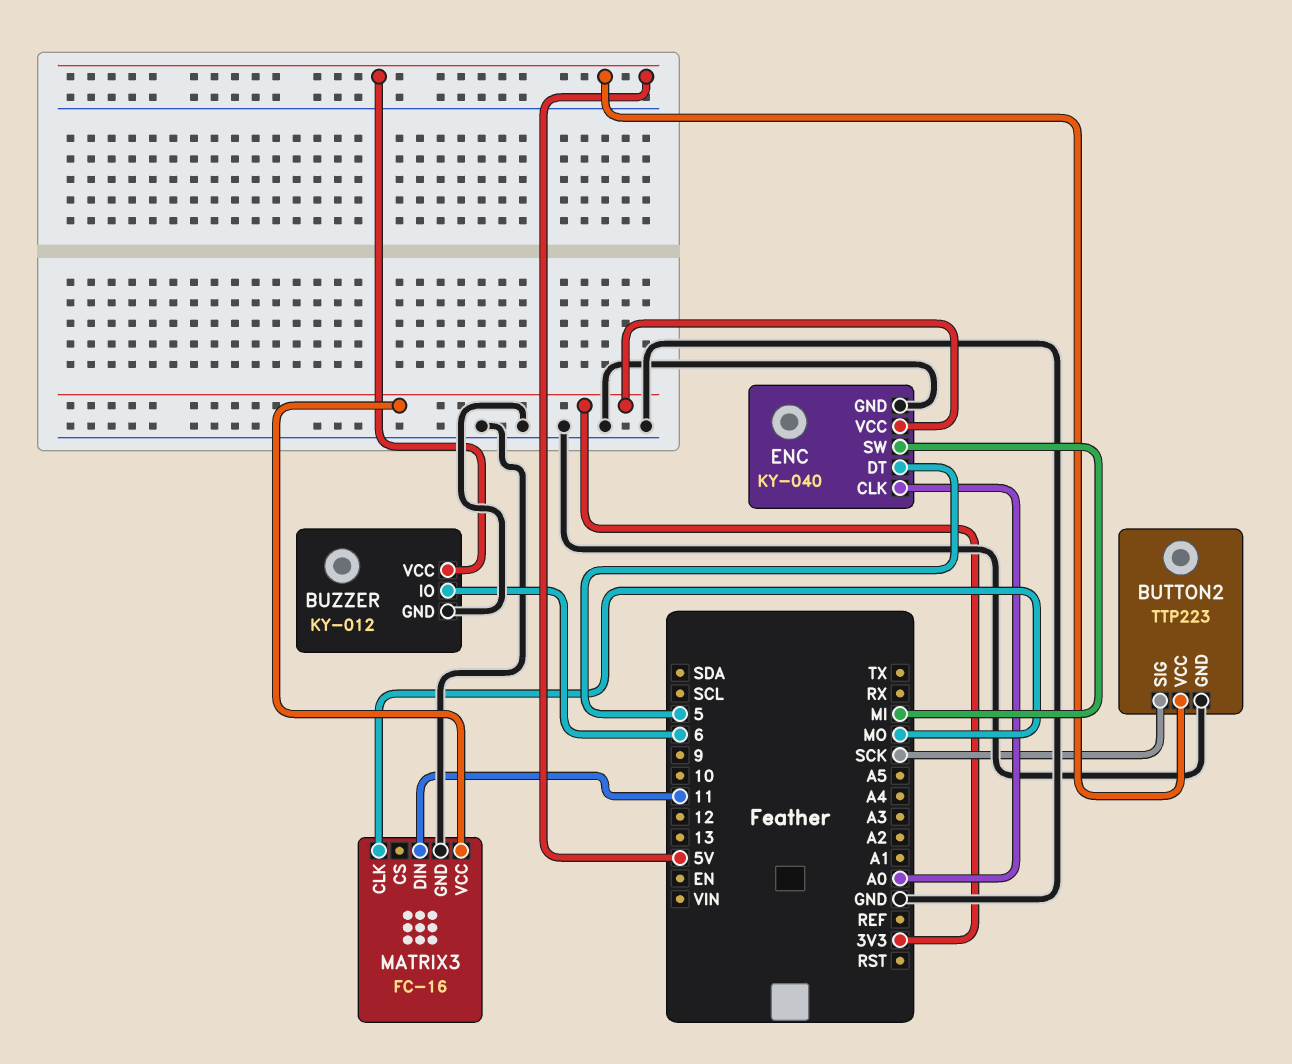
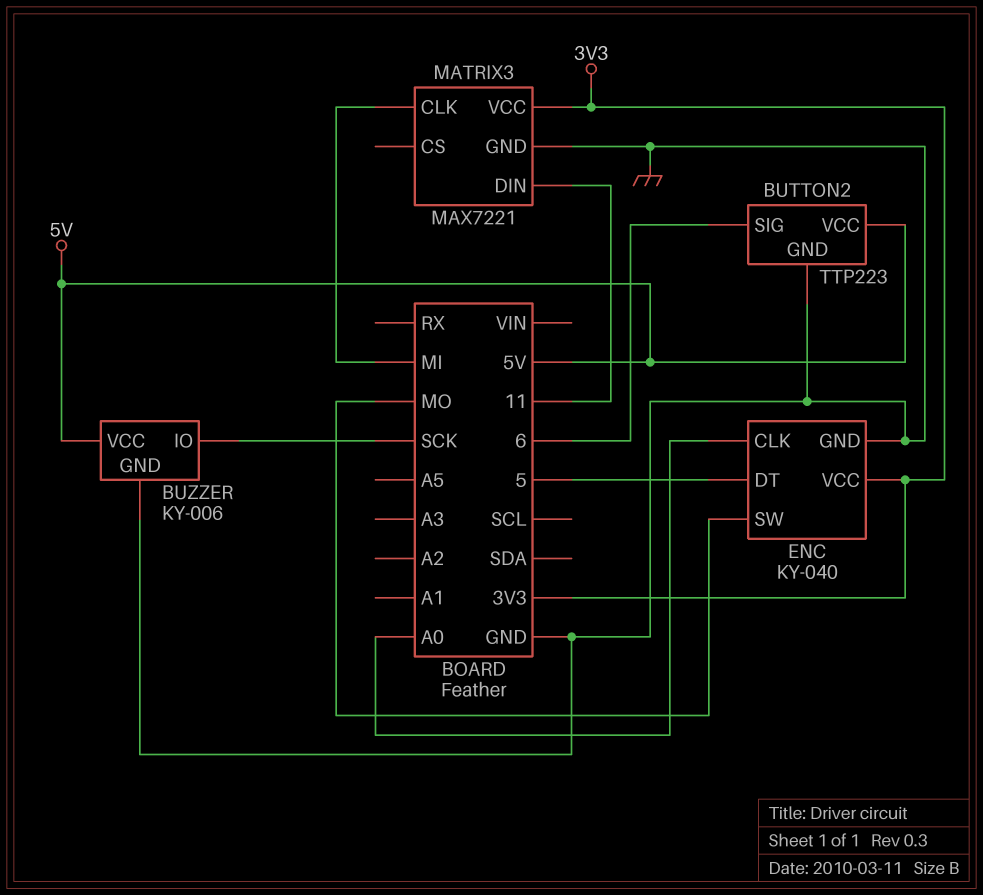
BUTTON2 pin SIG: SCK -> 6
BUZZER: KY-012 -> KY-006
BUZZER pin IO: 6 -> SCK
ENC pin SW: MI -> MO
MATRIX3: FC-16 -> MAX7221
MATRIX3 pin CLK: MO -> MI

